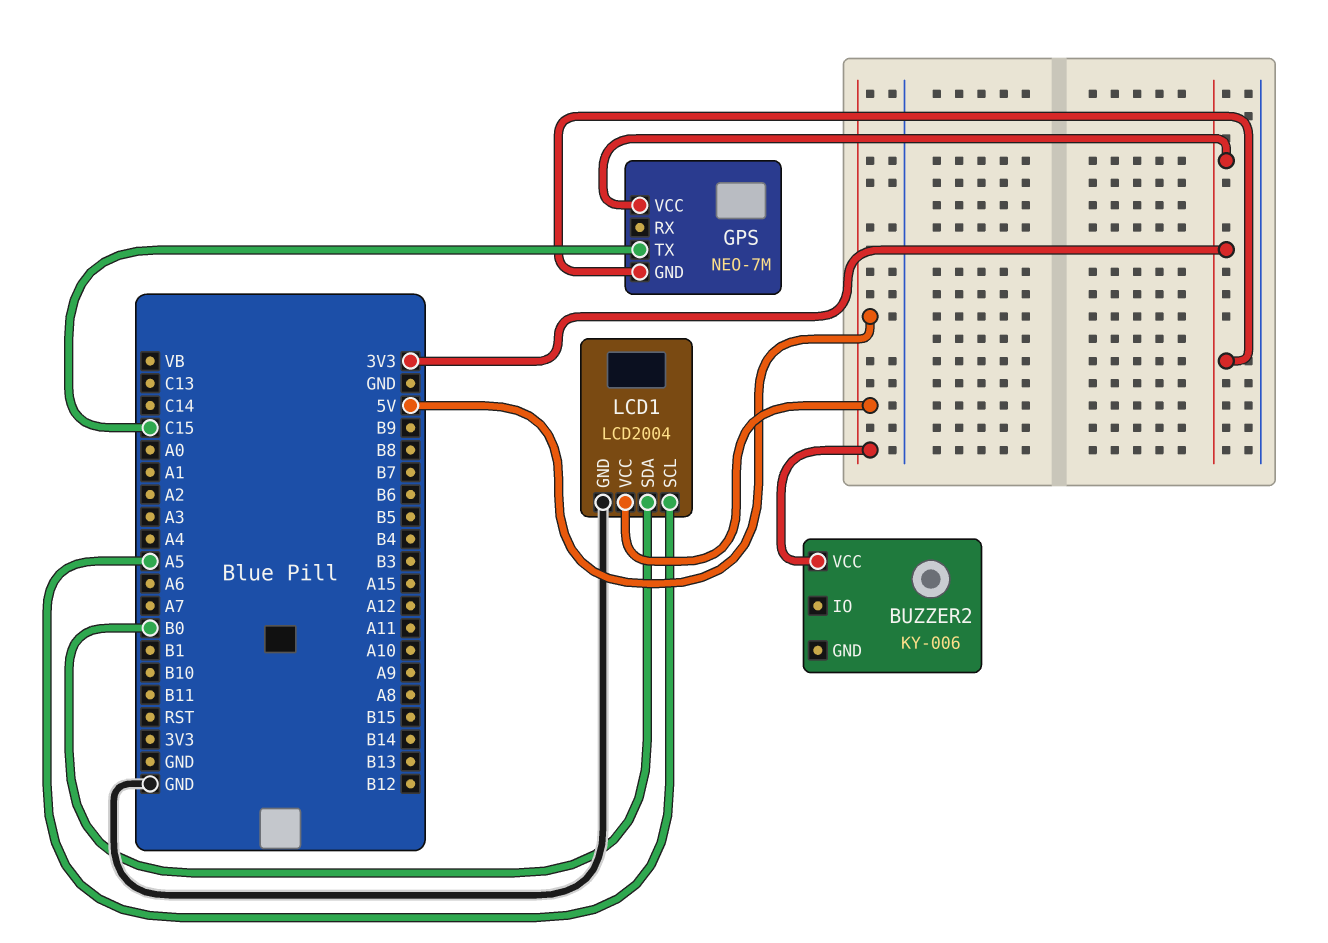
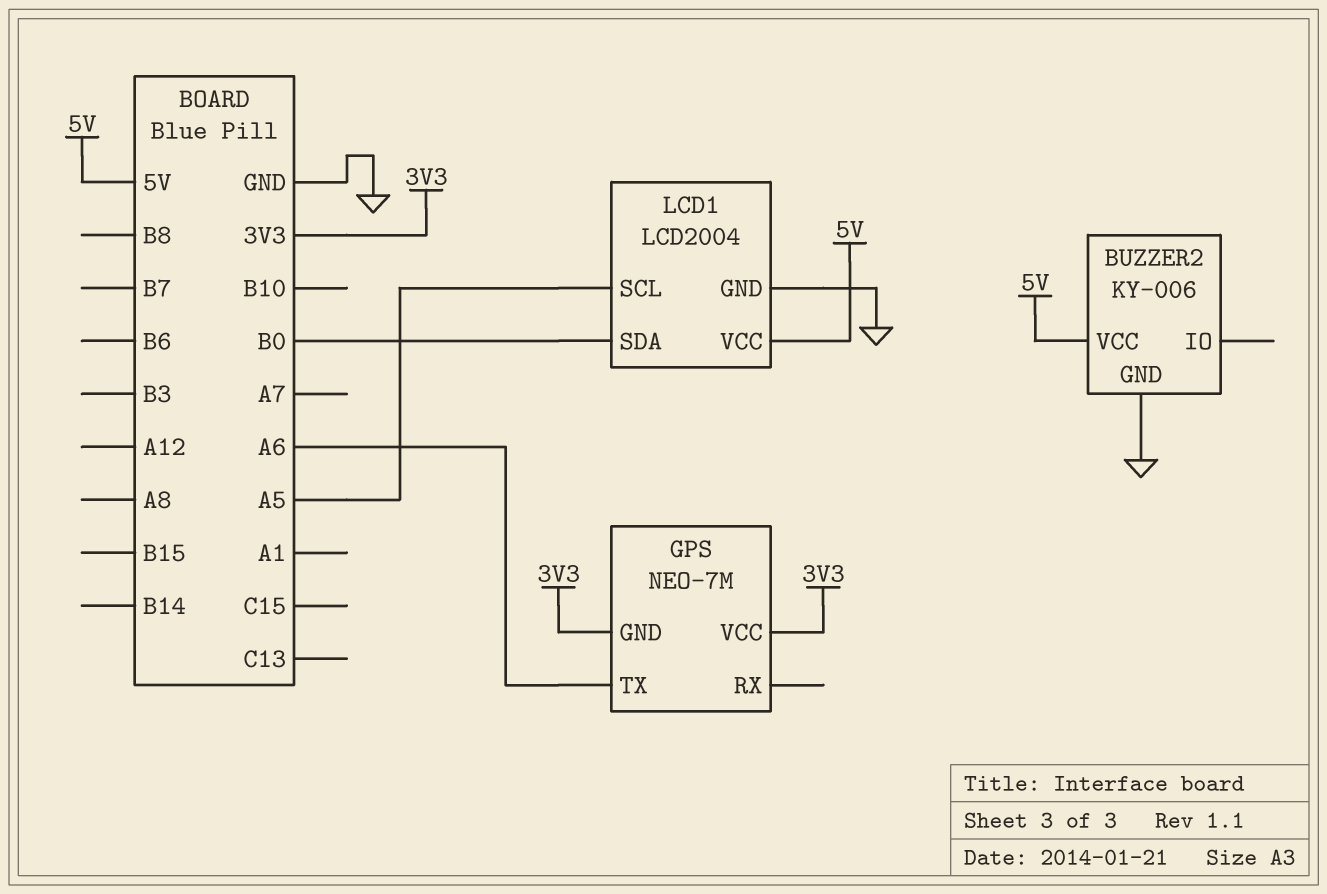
BUZZER2 pin GND: none -> GND
GPS pin TX: C15 -> A6

